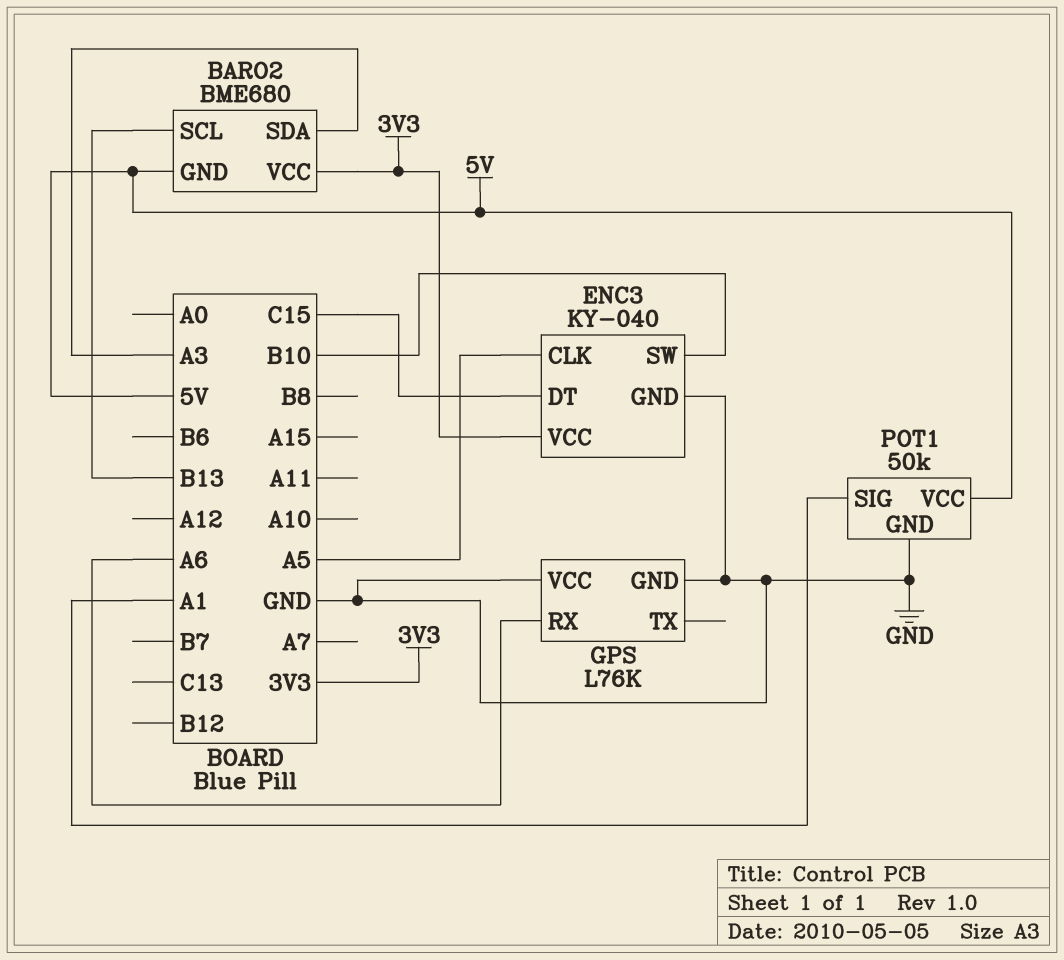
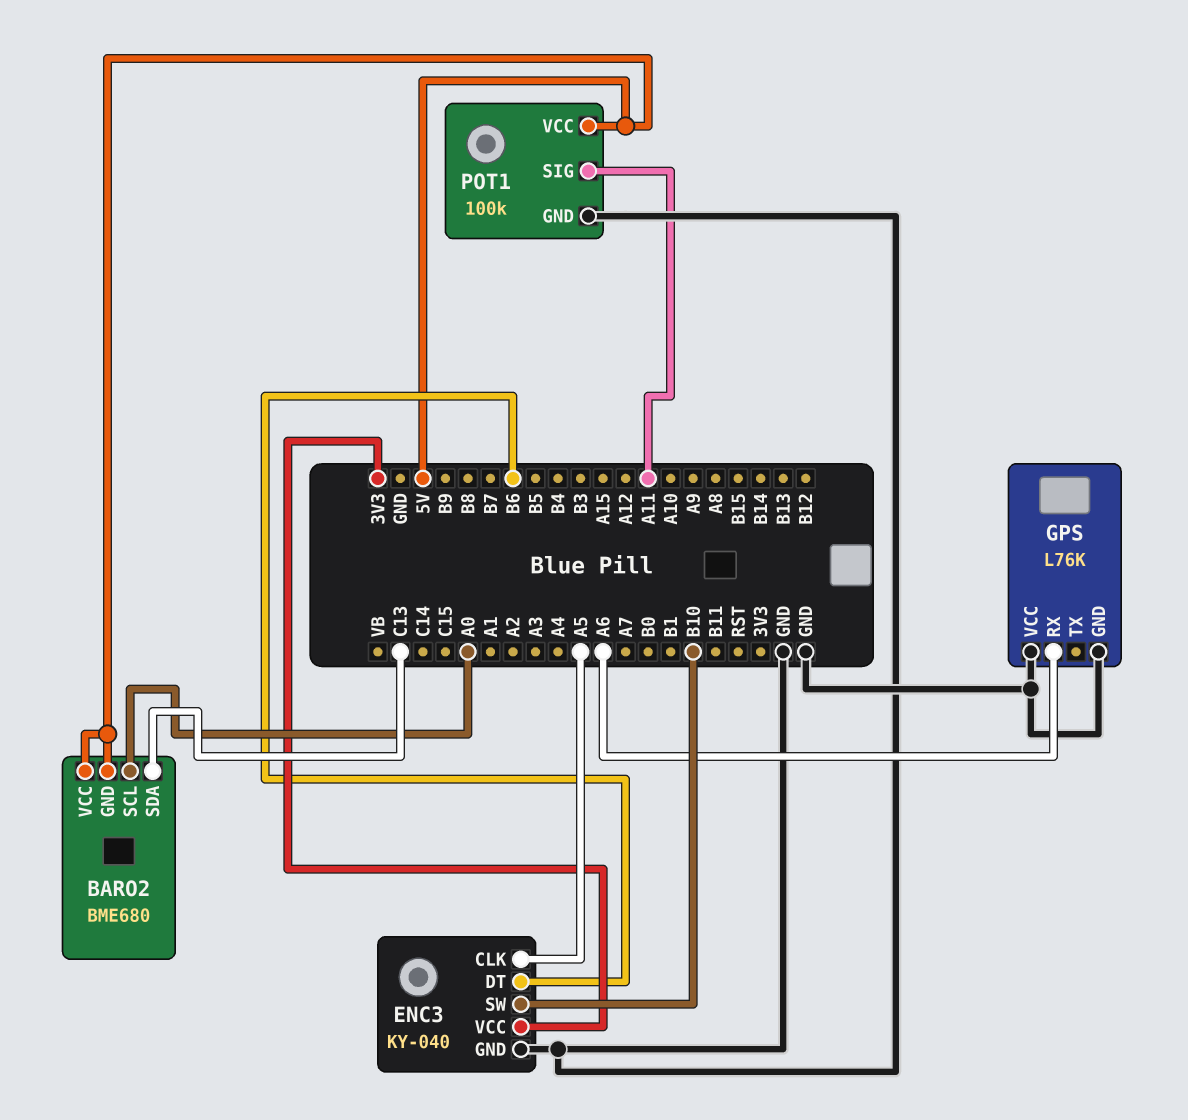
BARO2 pin SCL: B13 -> A0
BARO2 pin SDA: A3 -> C13
BARO2 pin VCC: 3V3 -> 5V
ENC3 pin DT: C15 -> B6
POT1: 50k -> 100k
POT1 pin SIG: A1 -> A11

